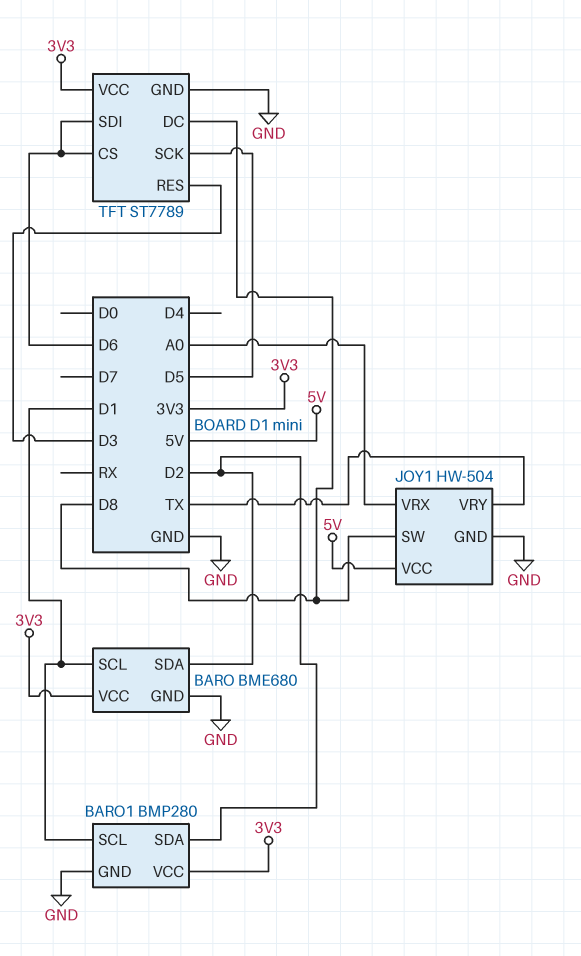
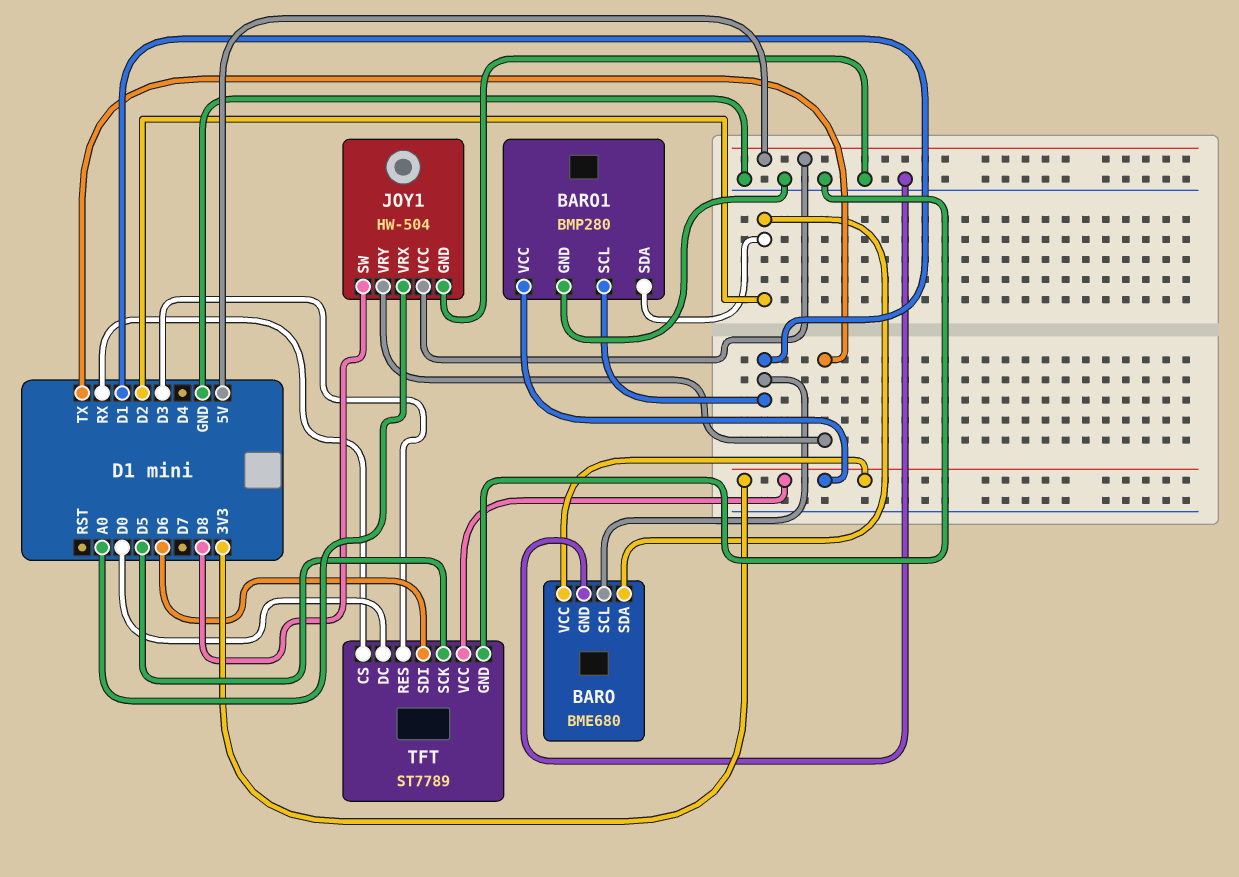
TFT pin CS: D6 -> RX
TFT pin DC: D8 -> D0

